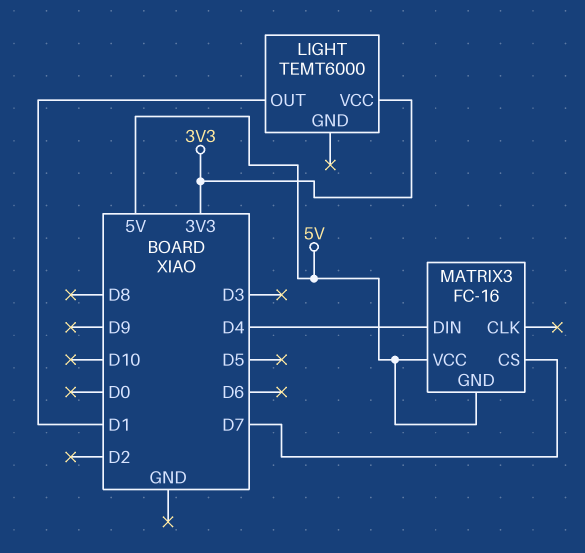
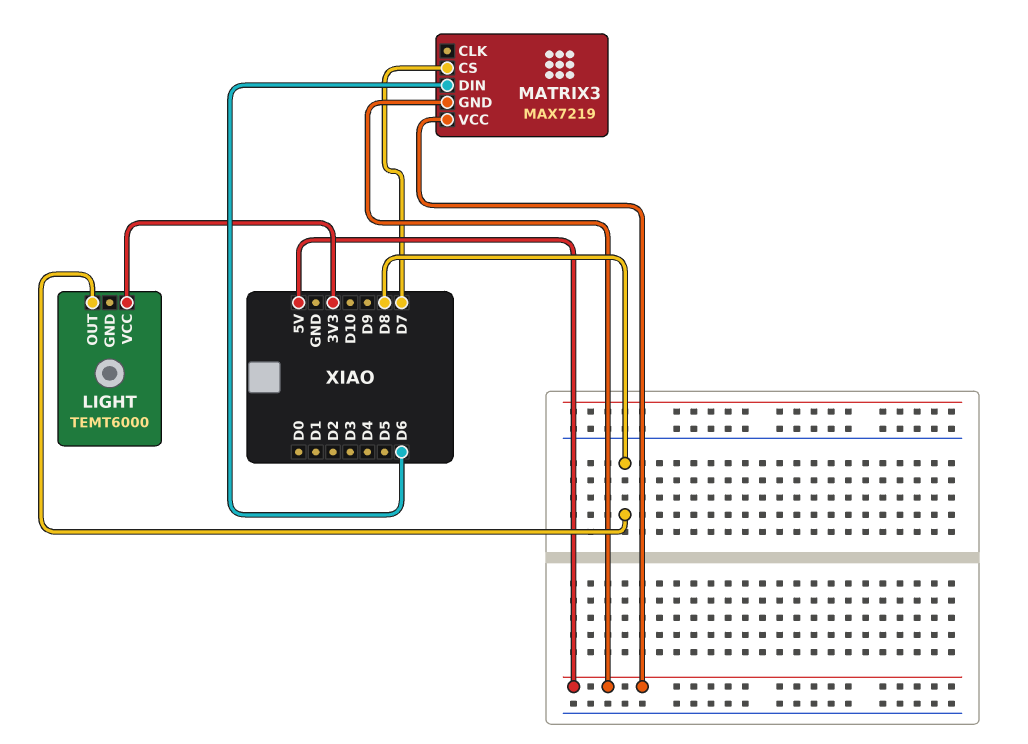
LIGHT pin OUT: D1 -> D8
MATRIX3: FC-16 -> MAX7219
MATRIX3 pin DIN: D4 -> D6

